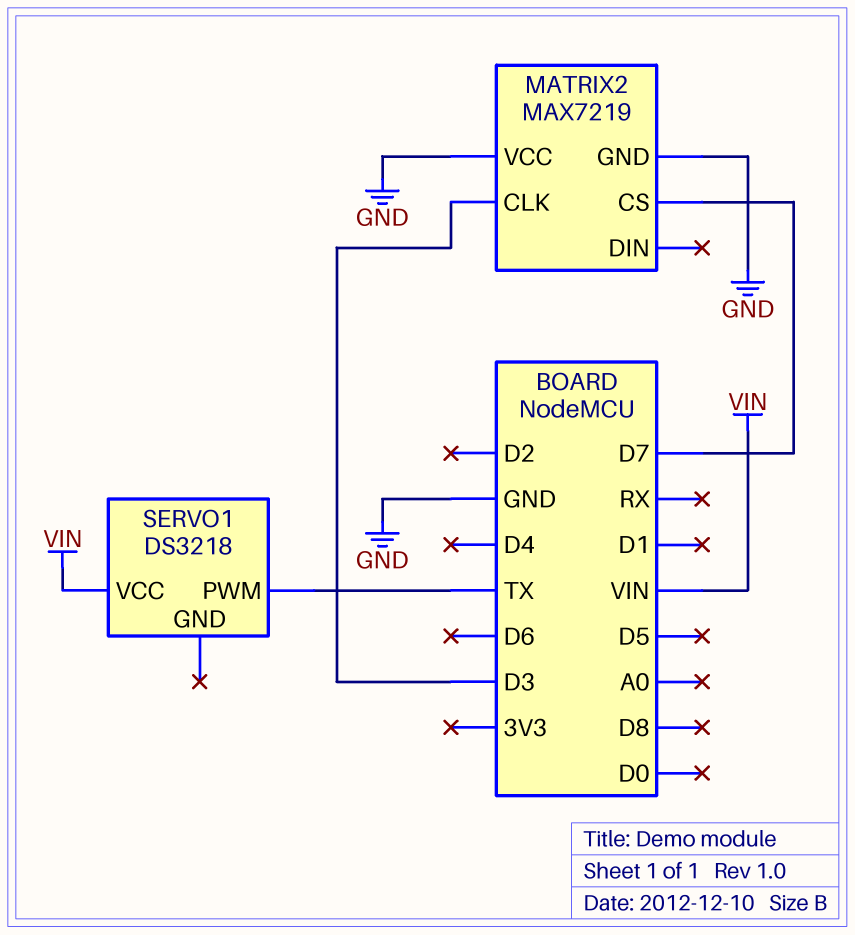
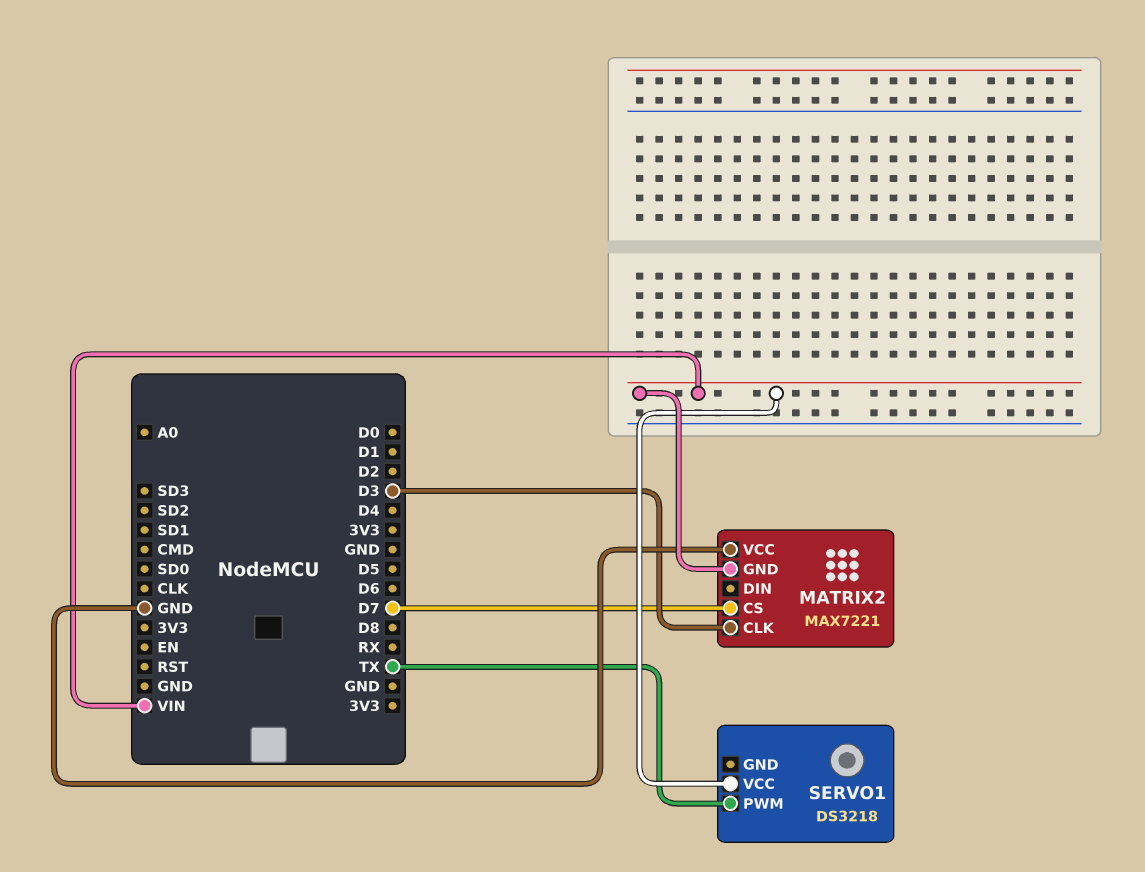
MATRIX2: MAX7219 -> MAX7221
MATRIX2 pin GND: GND -> VIN

